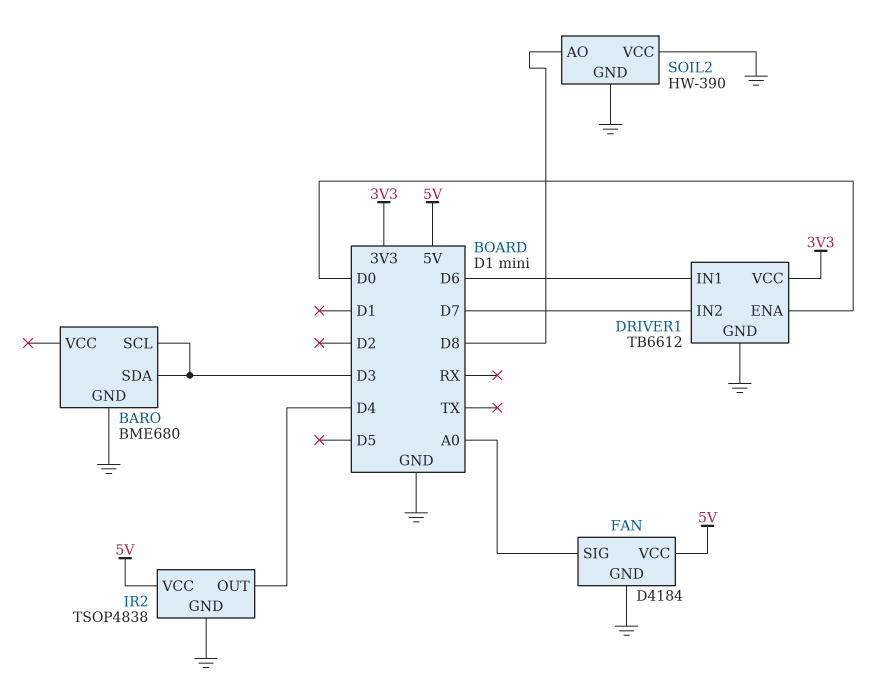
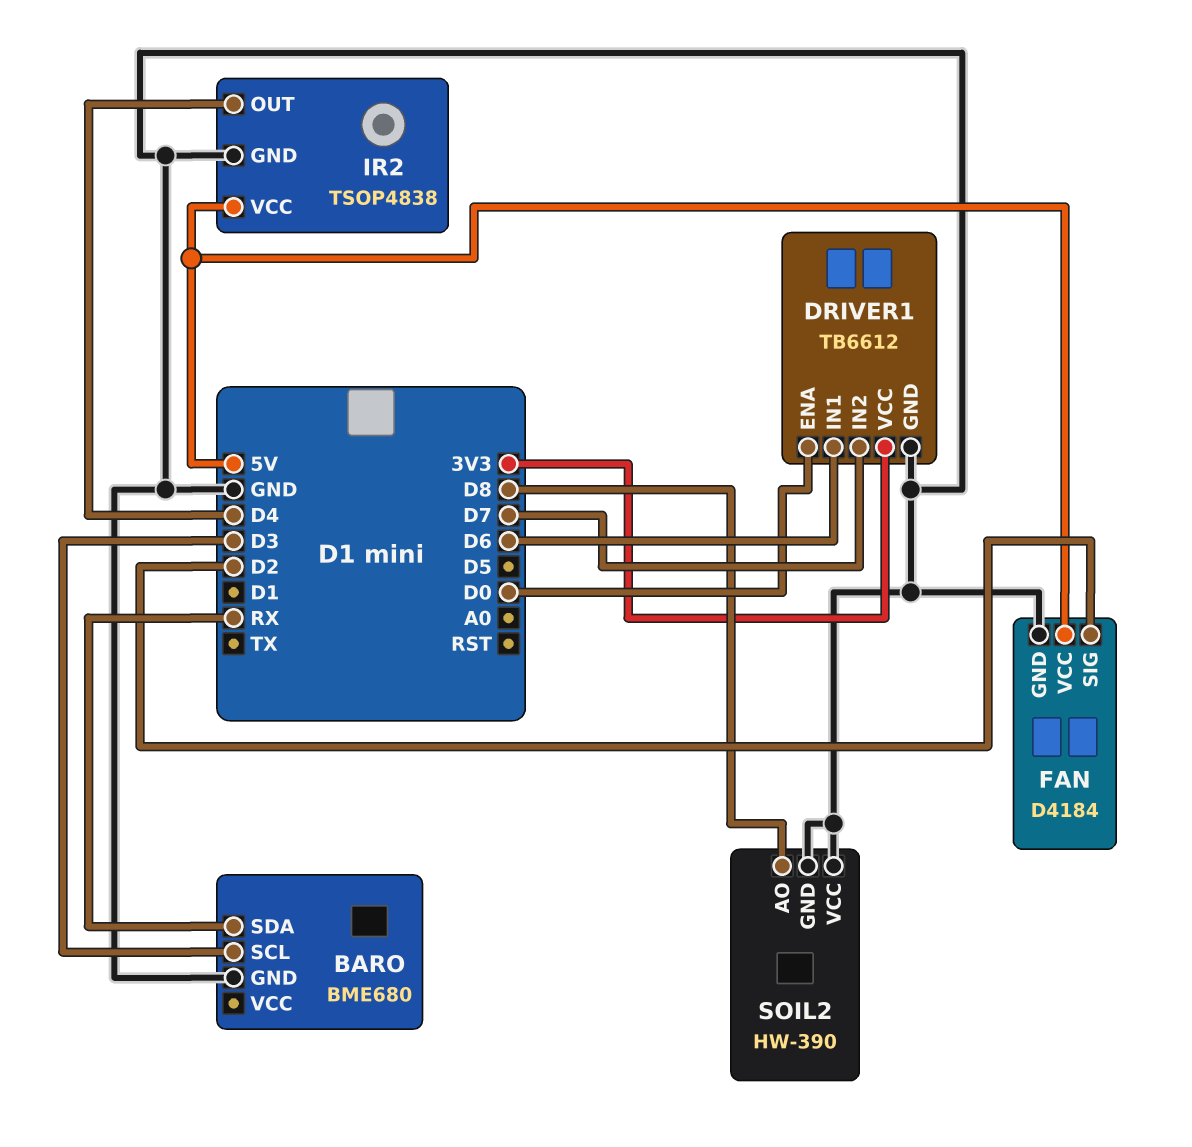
BARO pin SDA: D3 -> RX
FAN pin SIG: A0 -> D2

